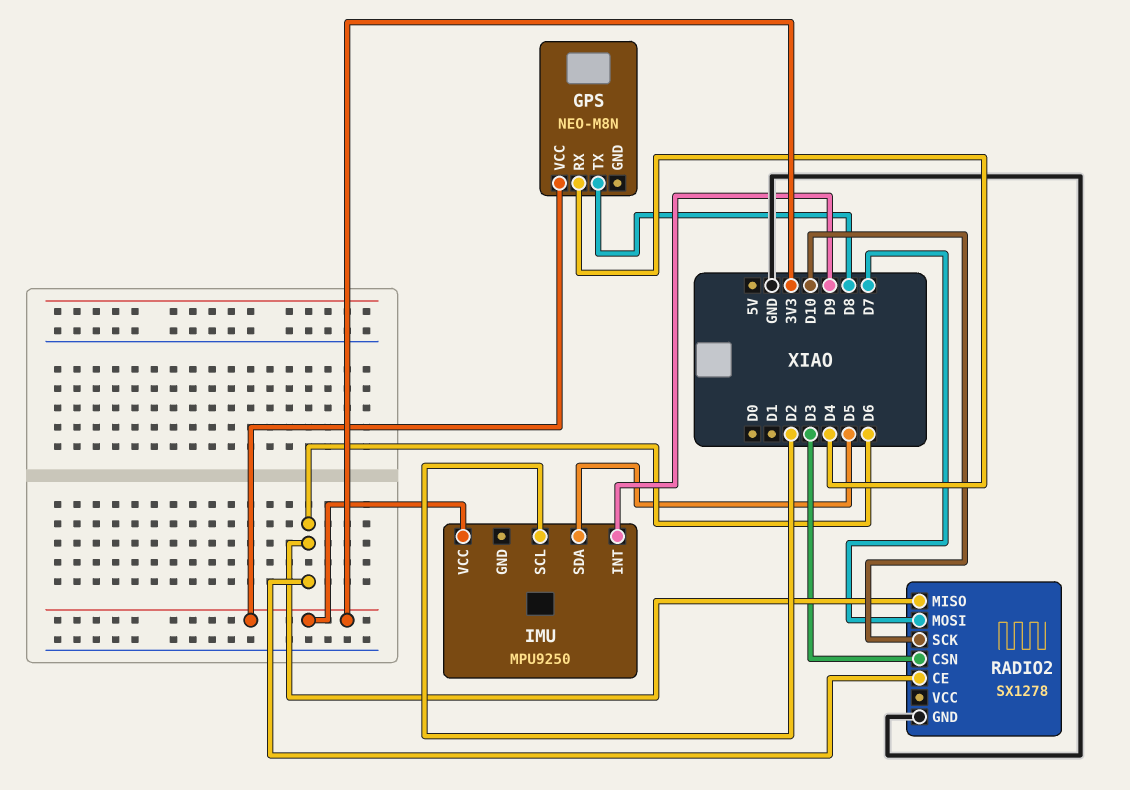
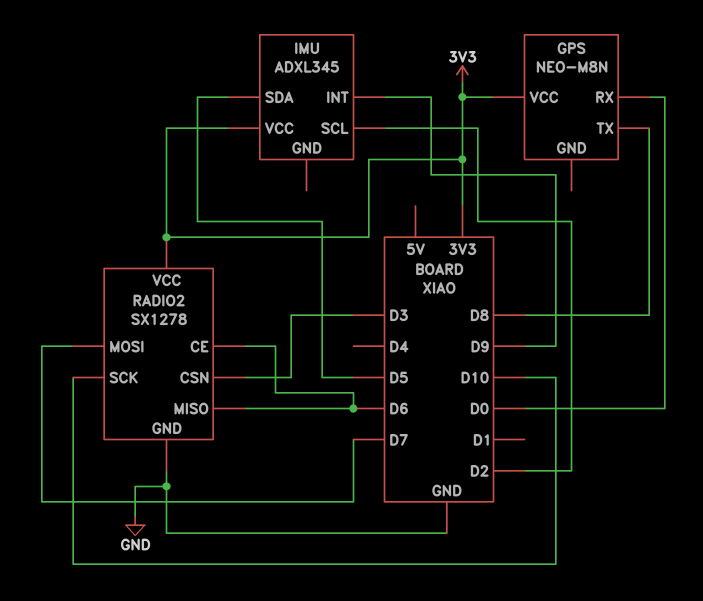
GPS pin RX: D4 -> D0
IMU: MPU9250 -> ADXL345
RADIO2 pin VCC: none -> 3V3

